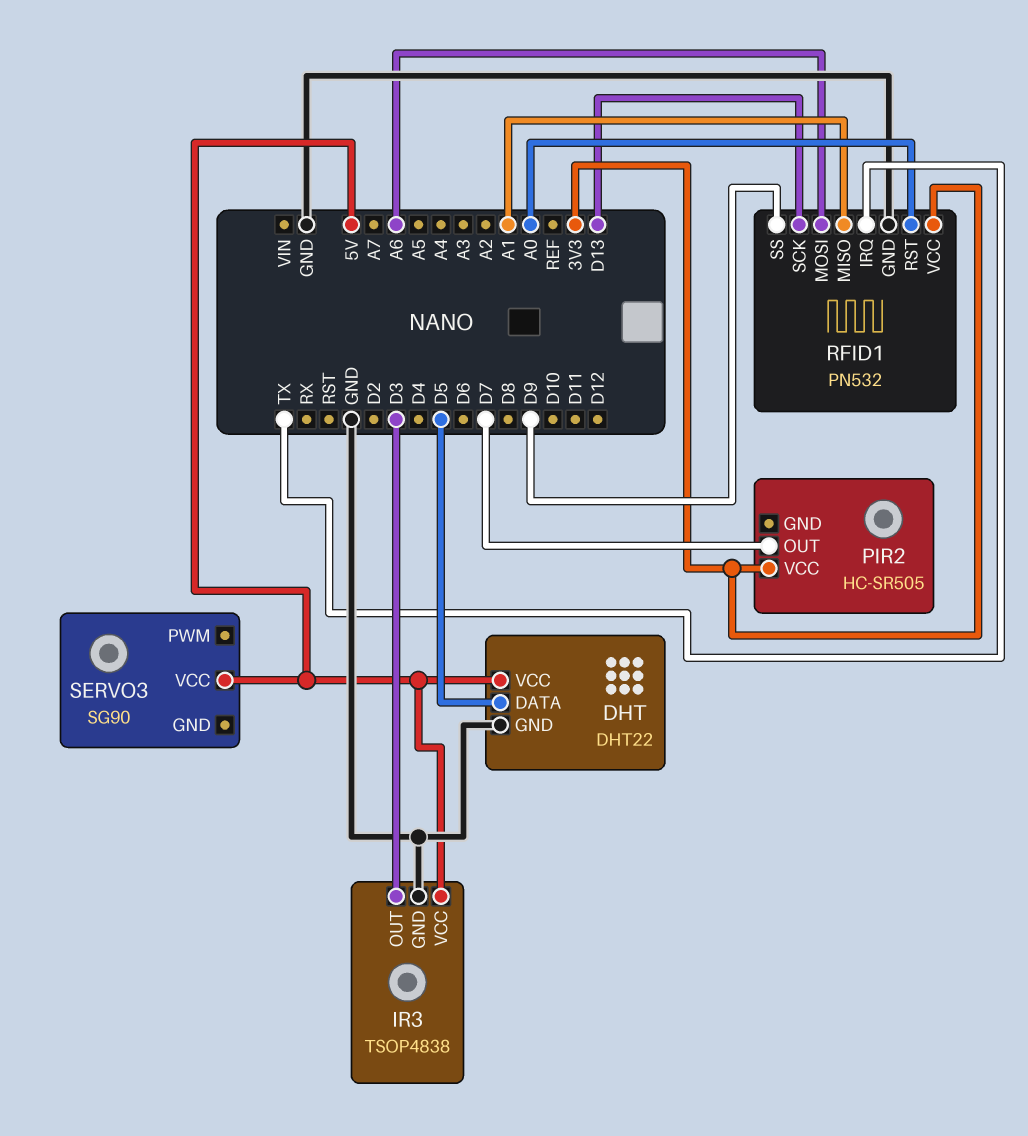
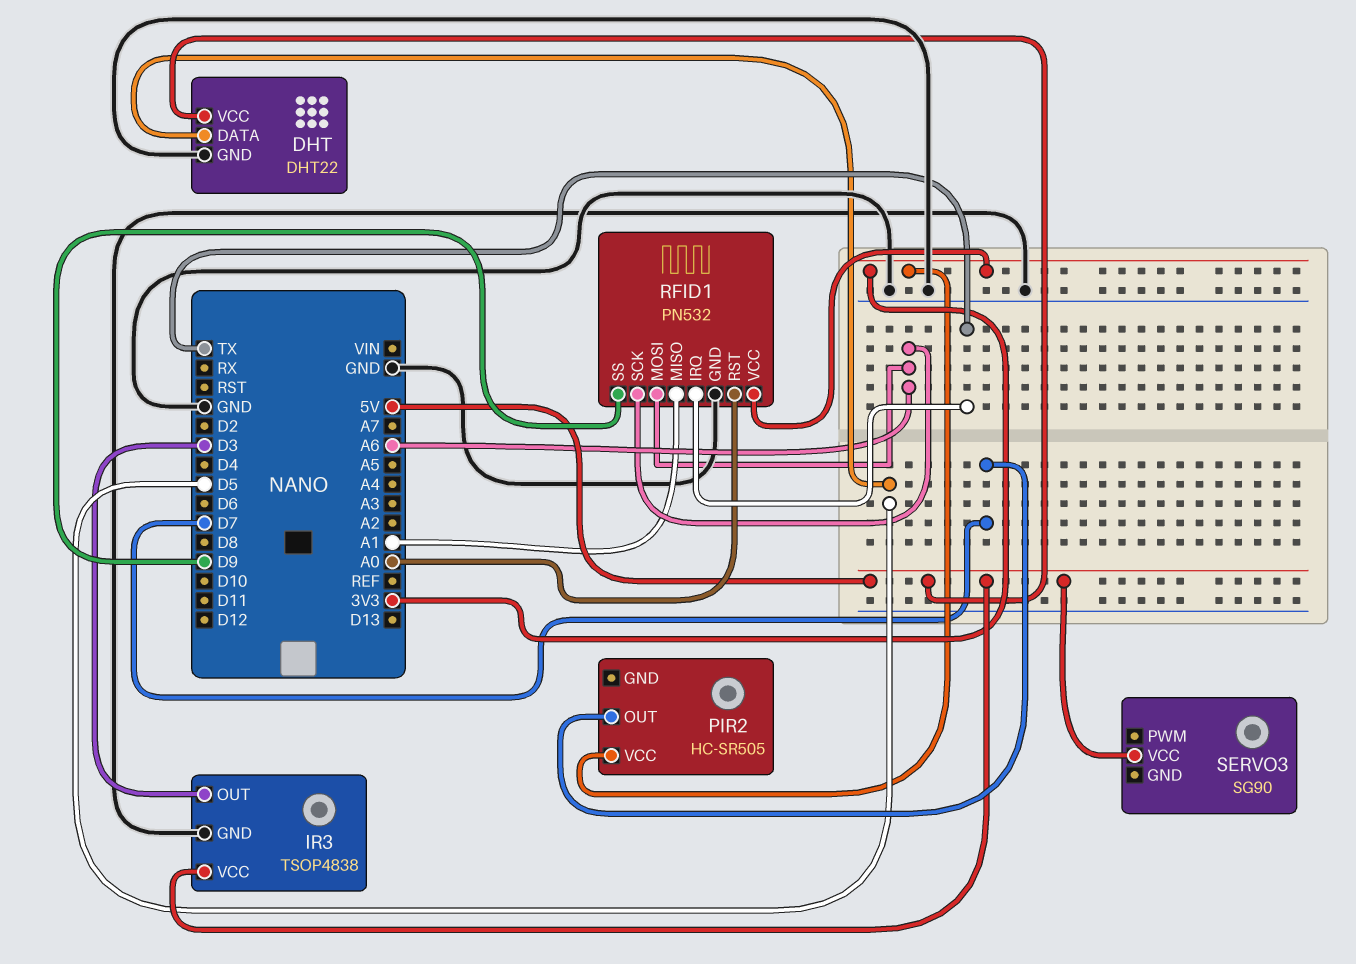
RFID1 pin SCK: D13 -> A6

